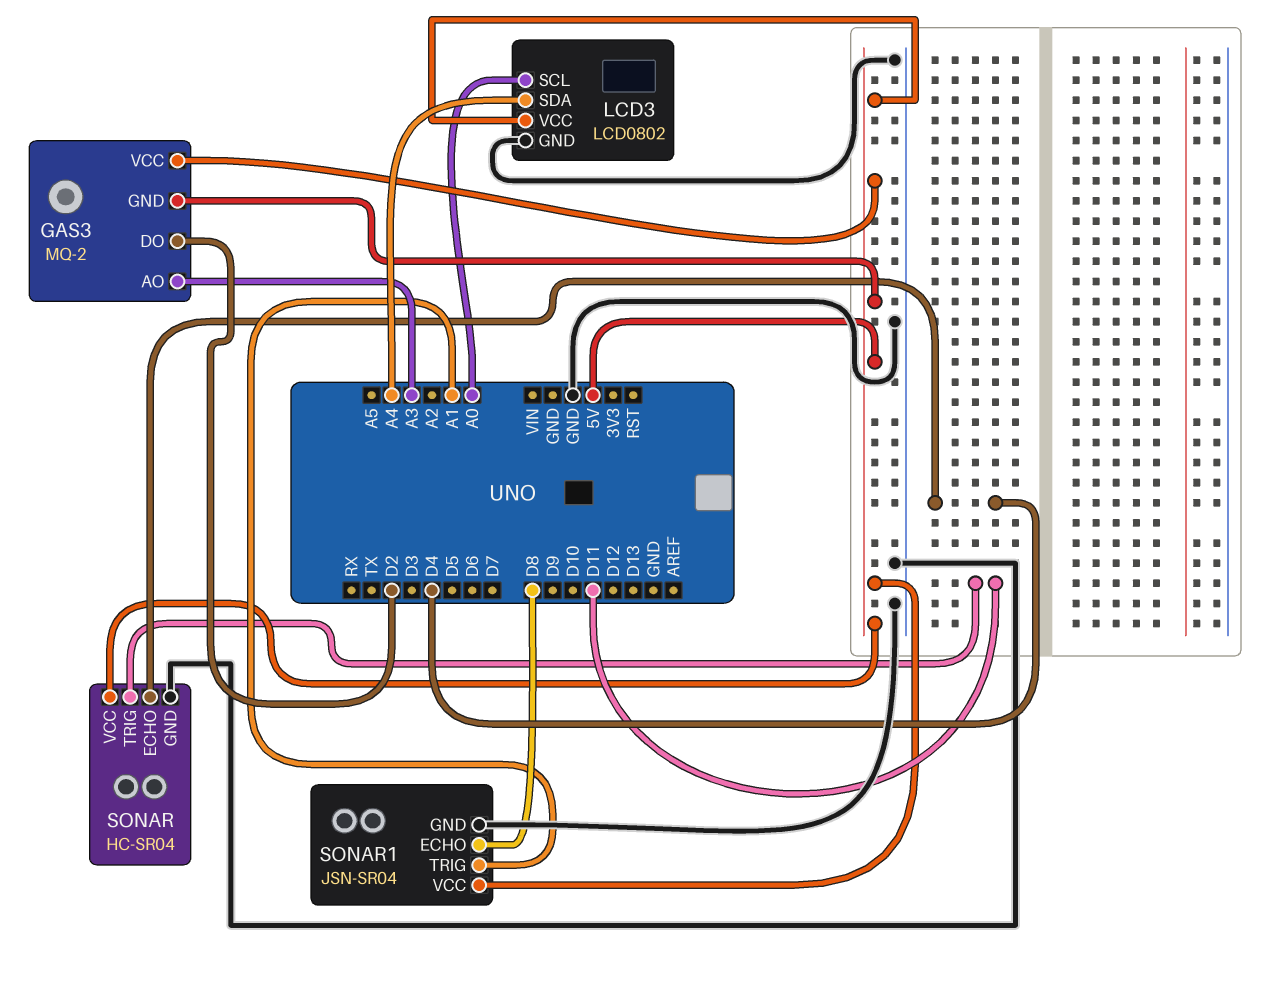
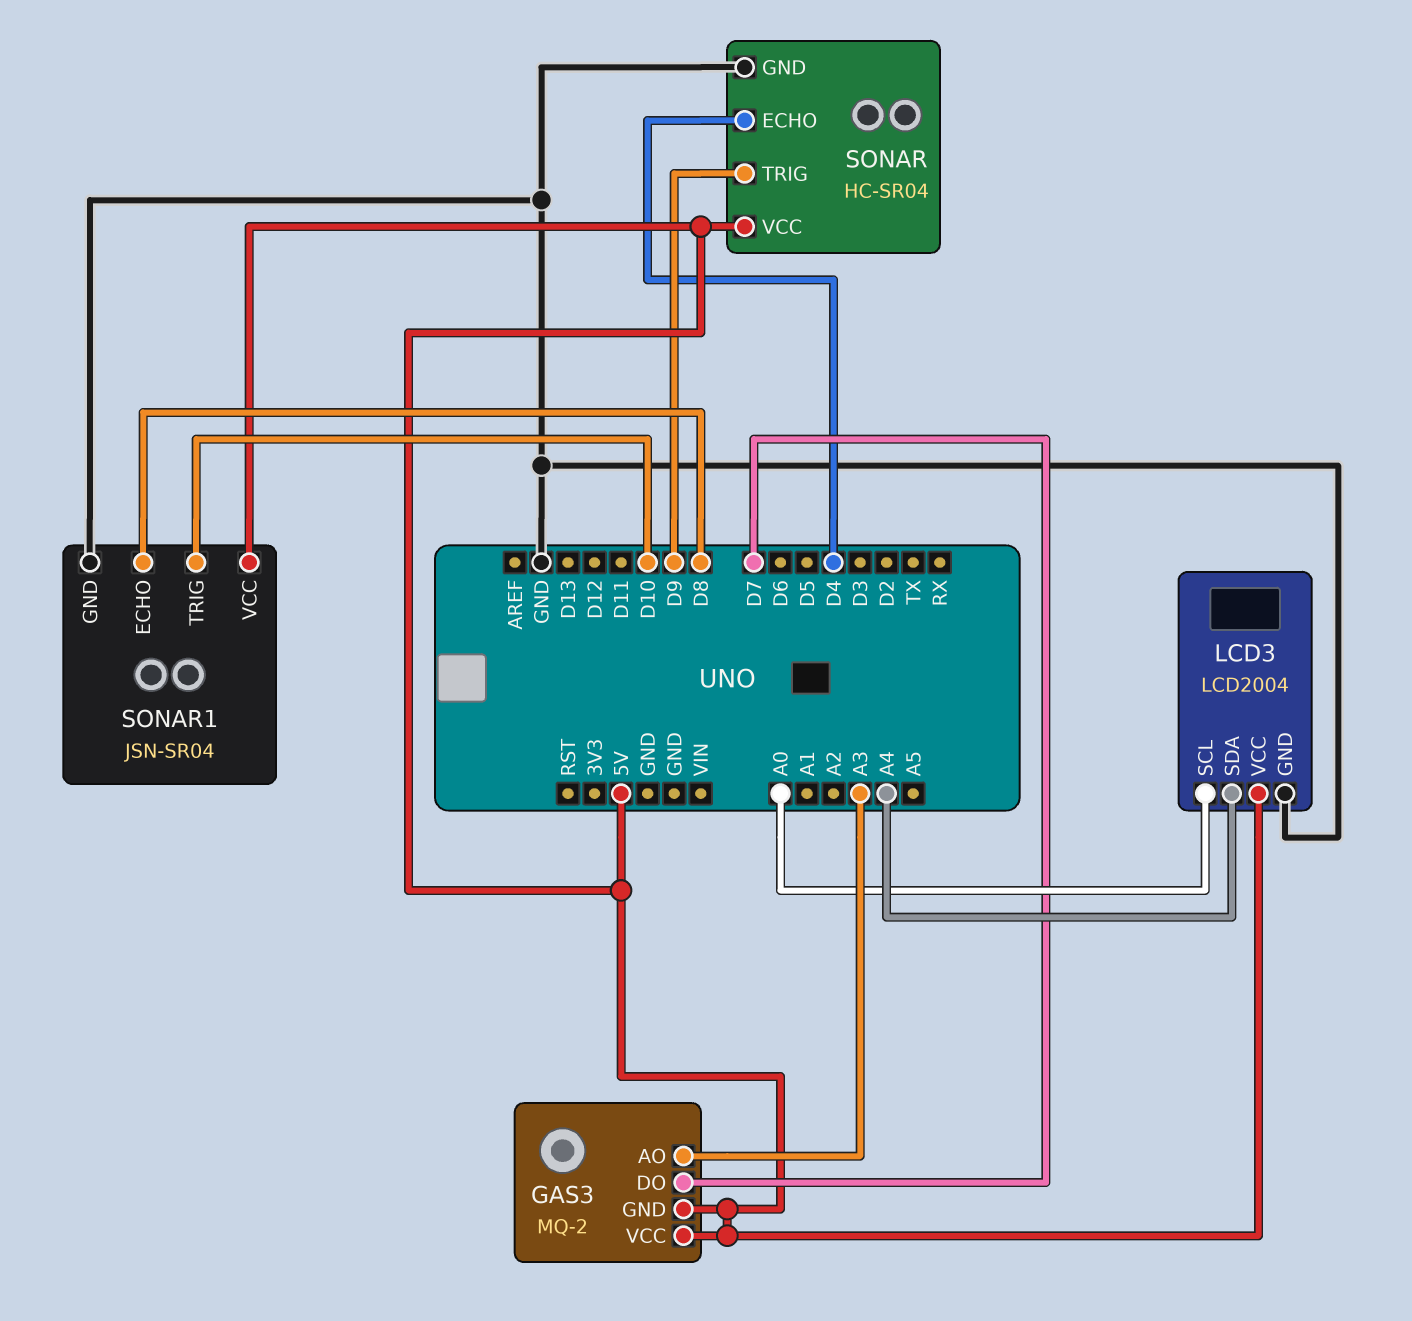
GAS3 pin DO: D2 -> D7
LCD3: LCD0802 -> LCD2004
SONAR pin TRIG: D11 -> D9
SONAR1 pin TRIG: A1 -> D10

